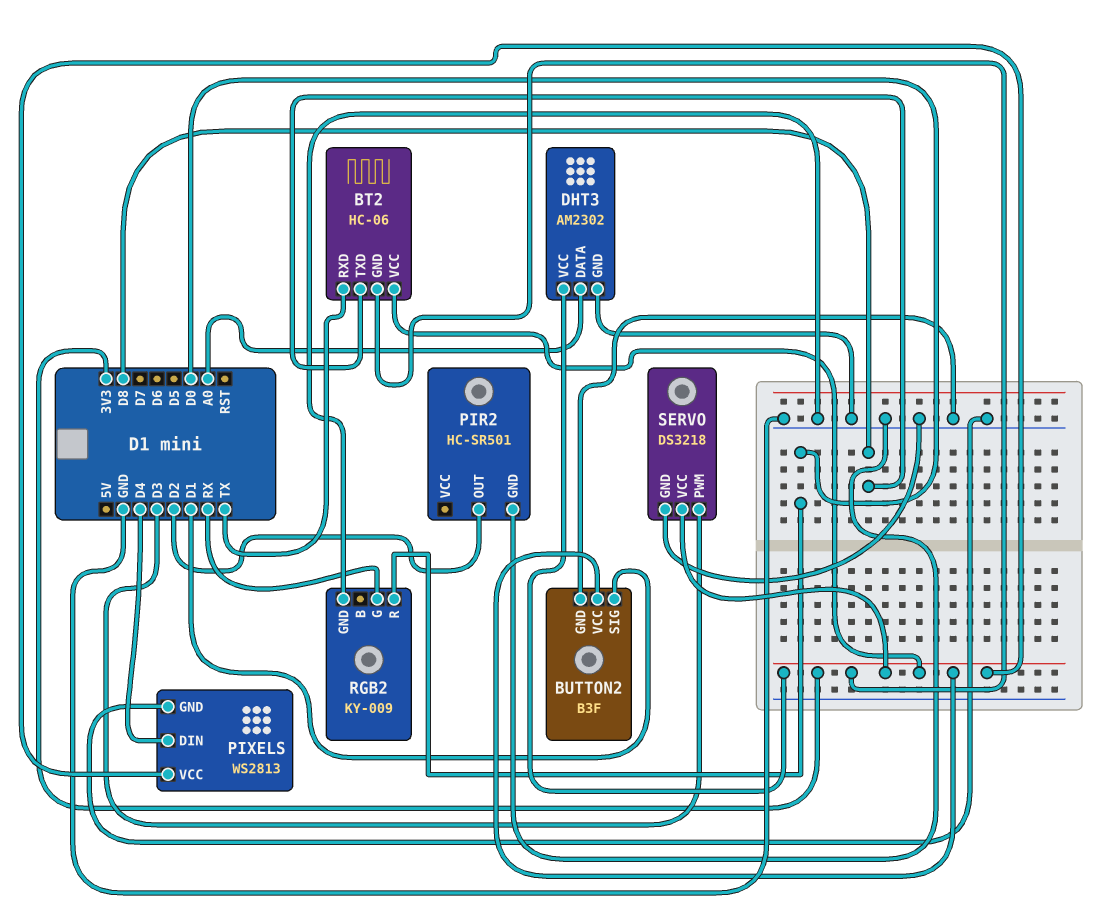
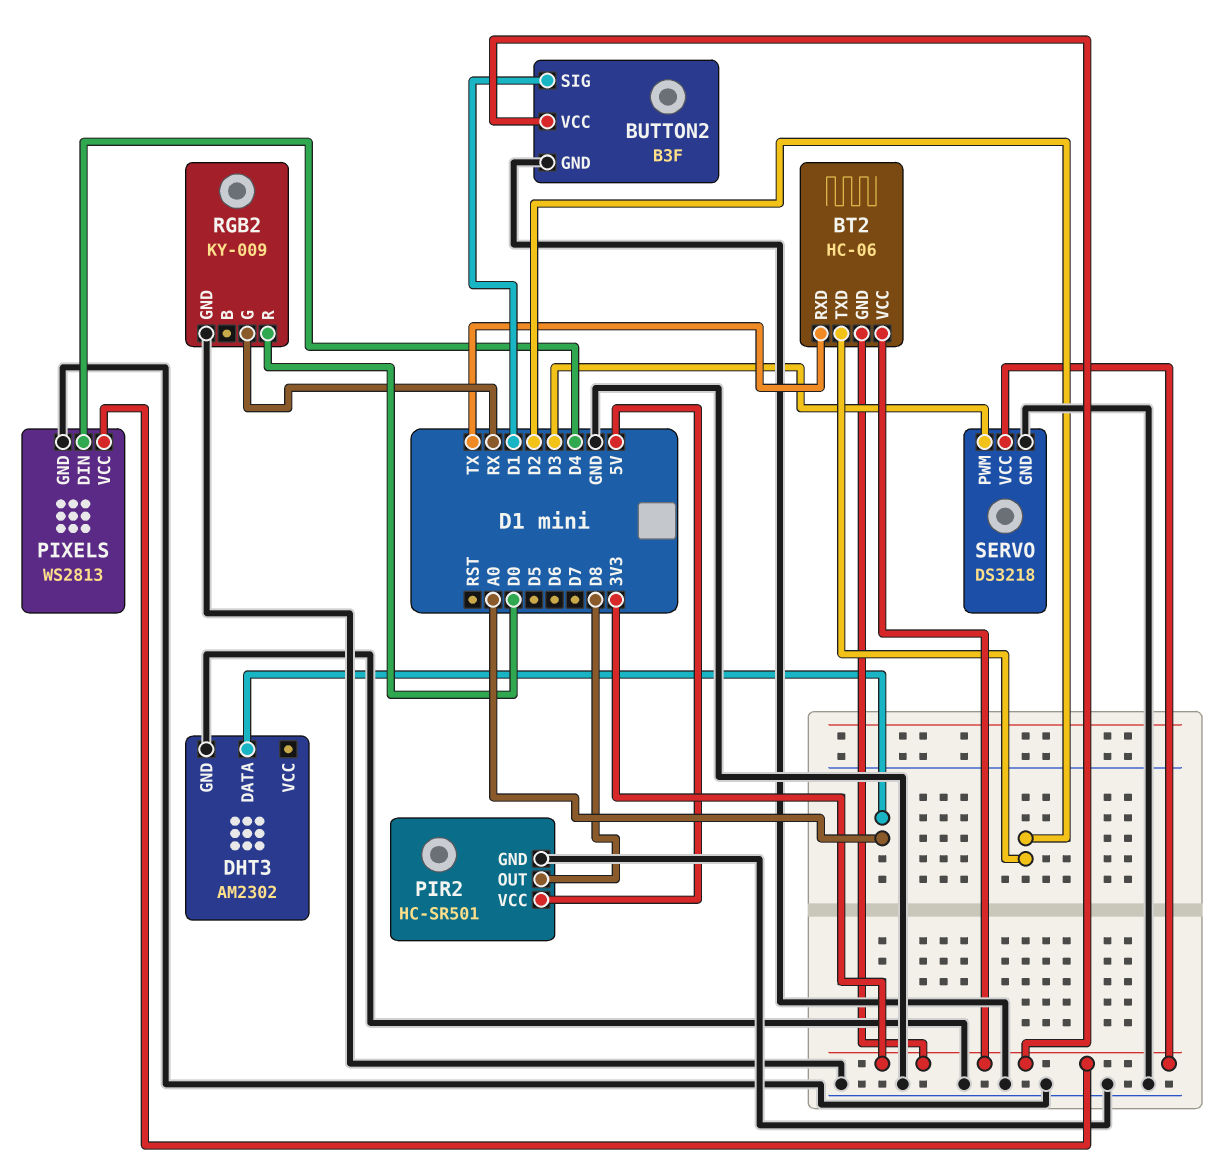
BT2 pin TXD: D8 -> D2
DHT3 pin VCC: 3V3 -> none
PIR2 pin OUT: D2 -> D8
PIR2 pin VCC: none -> 5V

